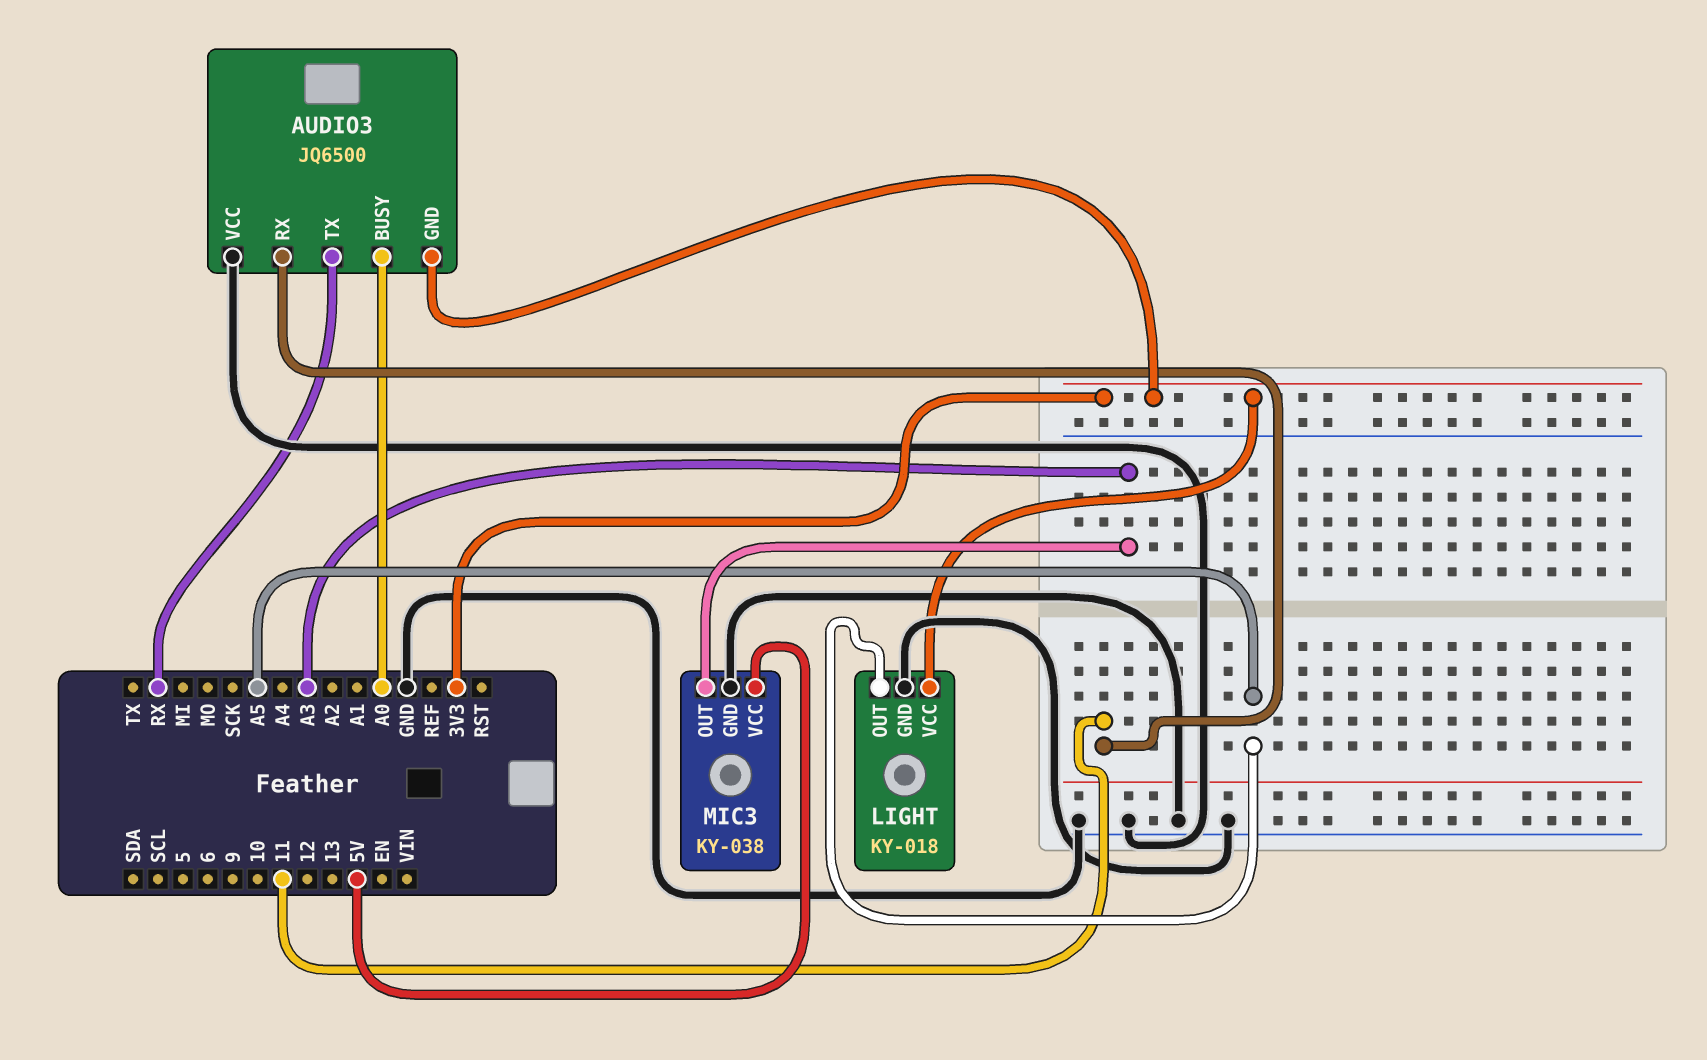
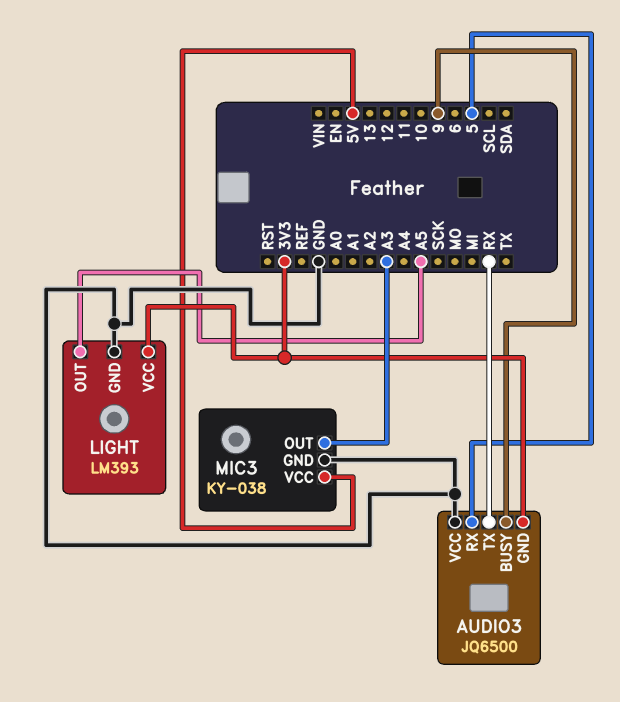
AUDIO3 pin BUSY: A0 -> 9
AUDIO3 pin RX: 11 -> 5
LIGHT: KY-018 -> LM393

